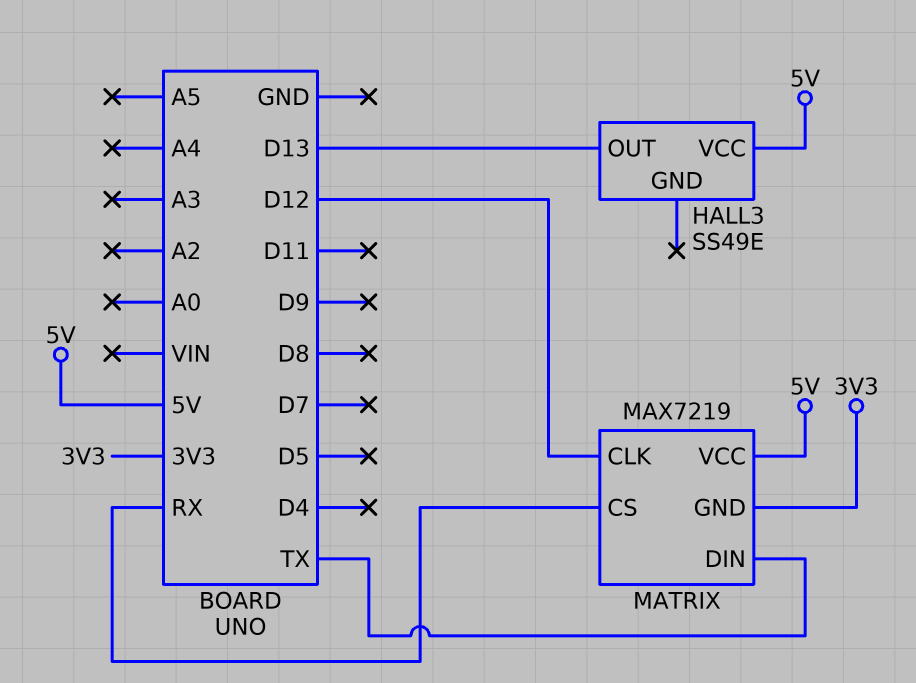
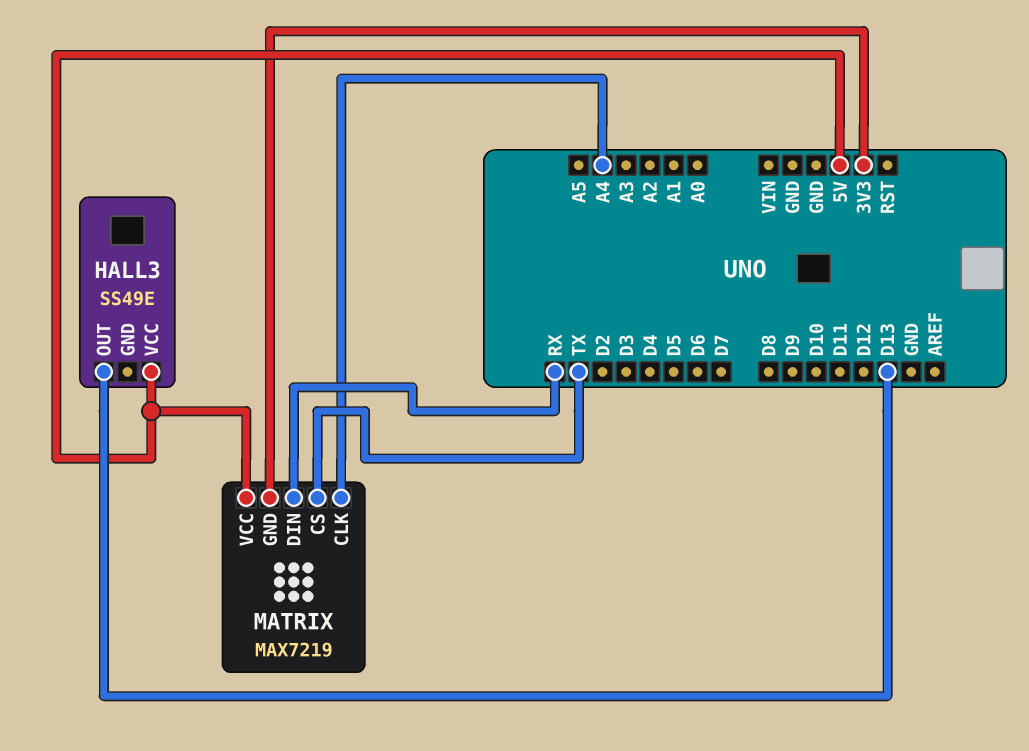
MATRIX pin CLK: D12 -> A4
MATRIX pin CS: RX -> TX
MATRIX pin DIN: TX -> RX

